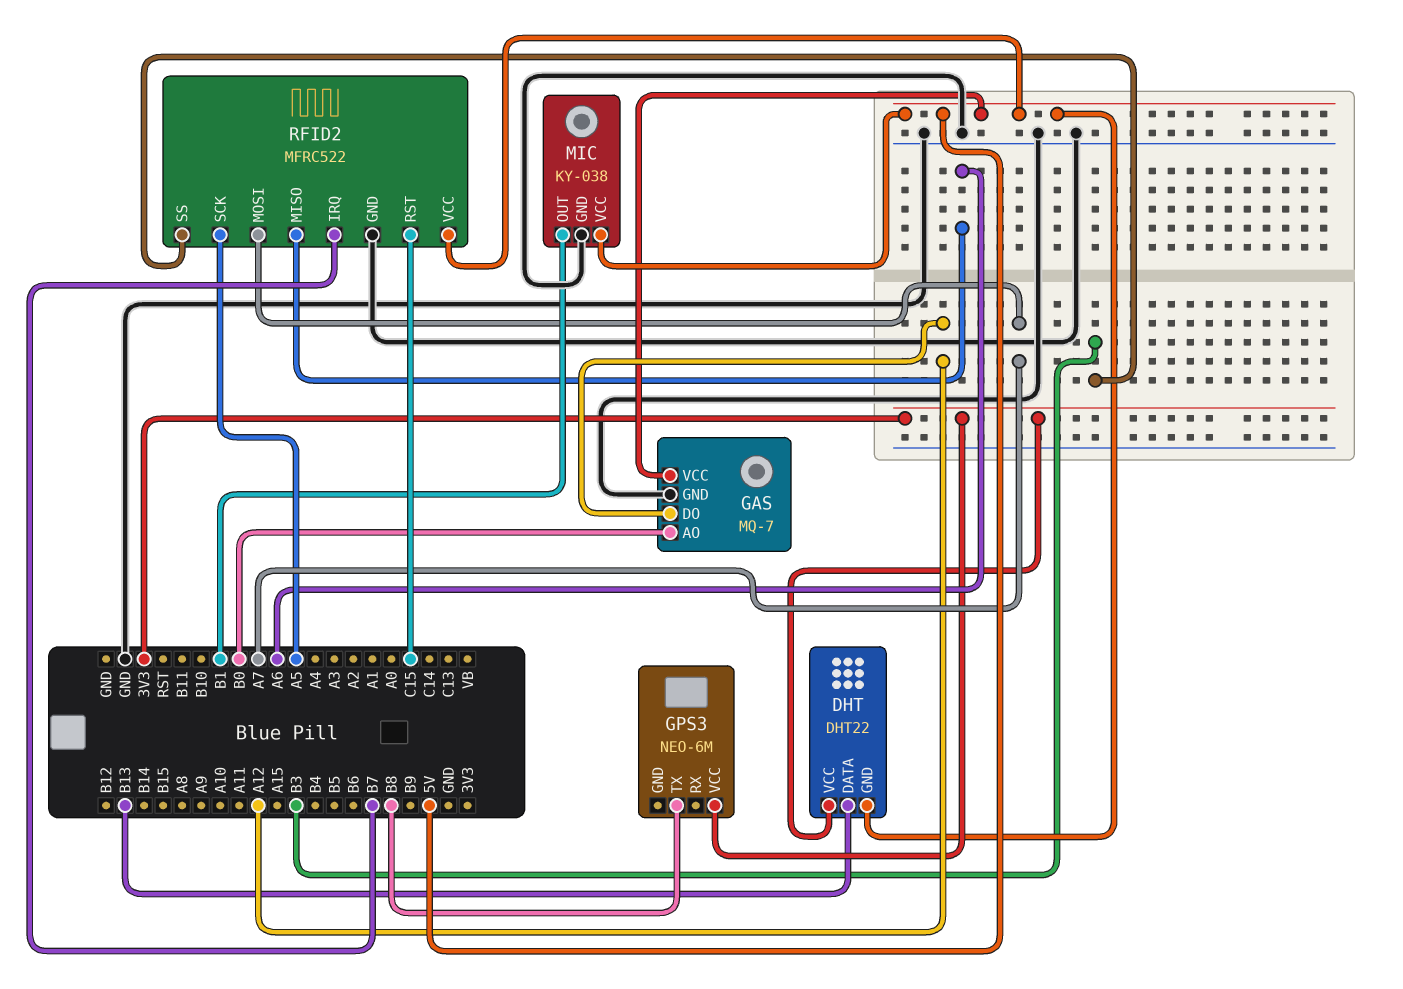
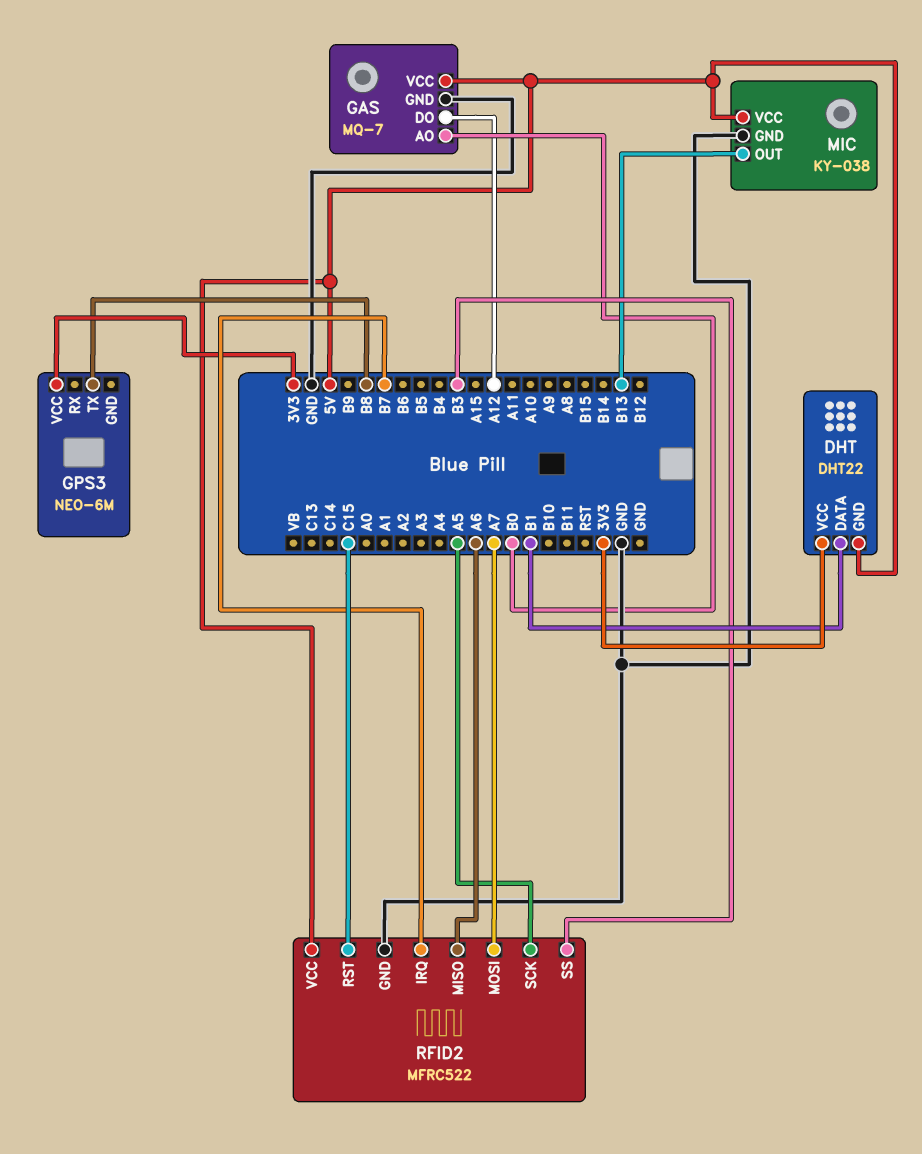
DHT pin DATA: B13 -> B1
MIC pin OUT: B1 -> B13

